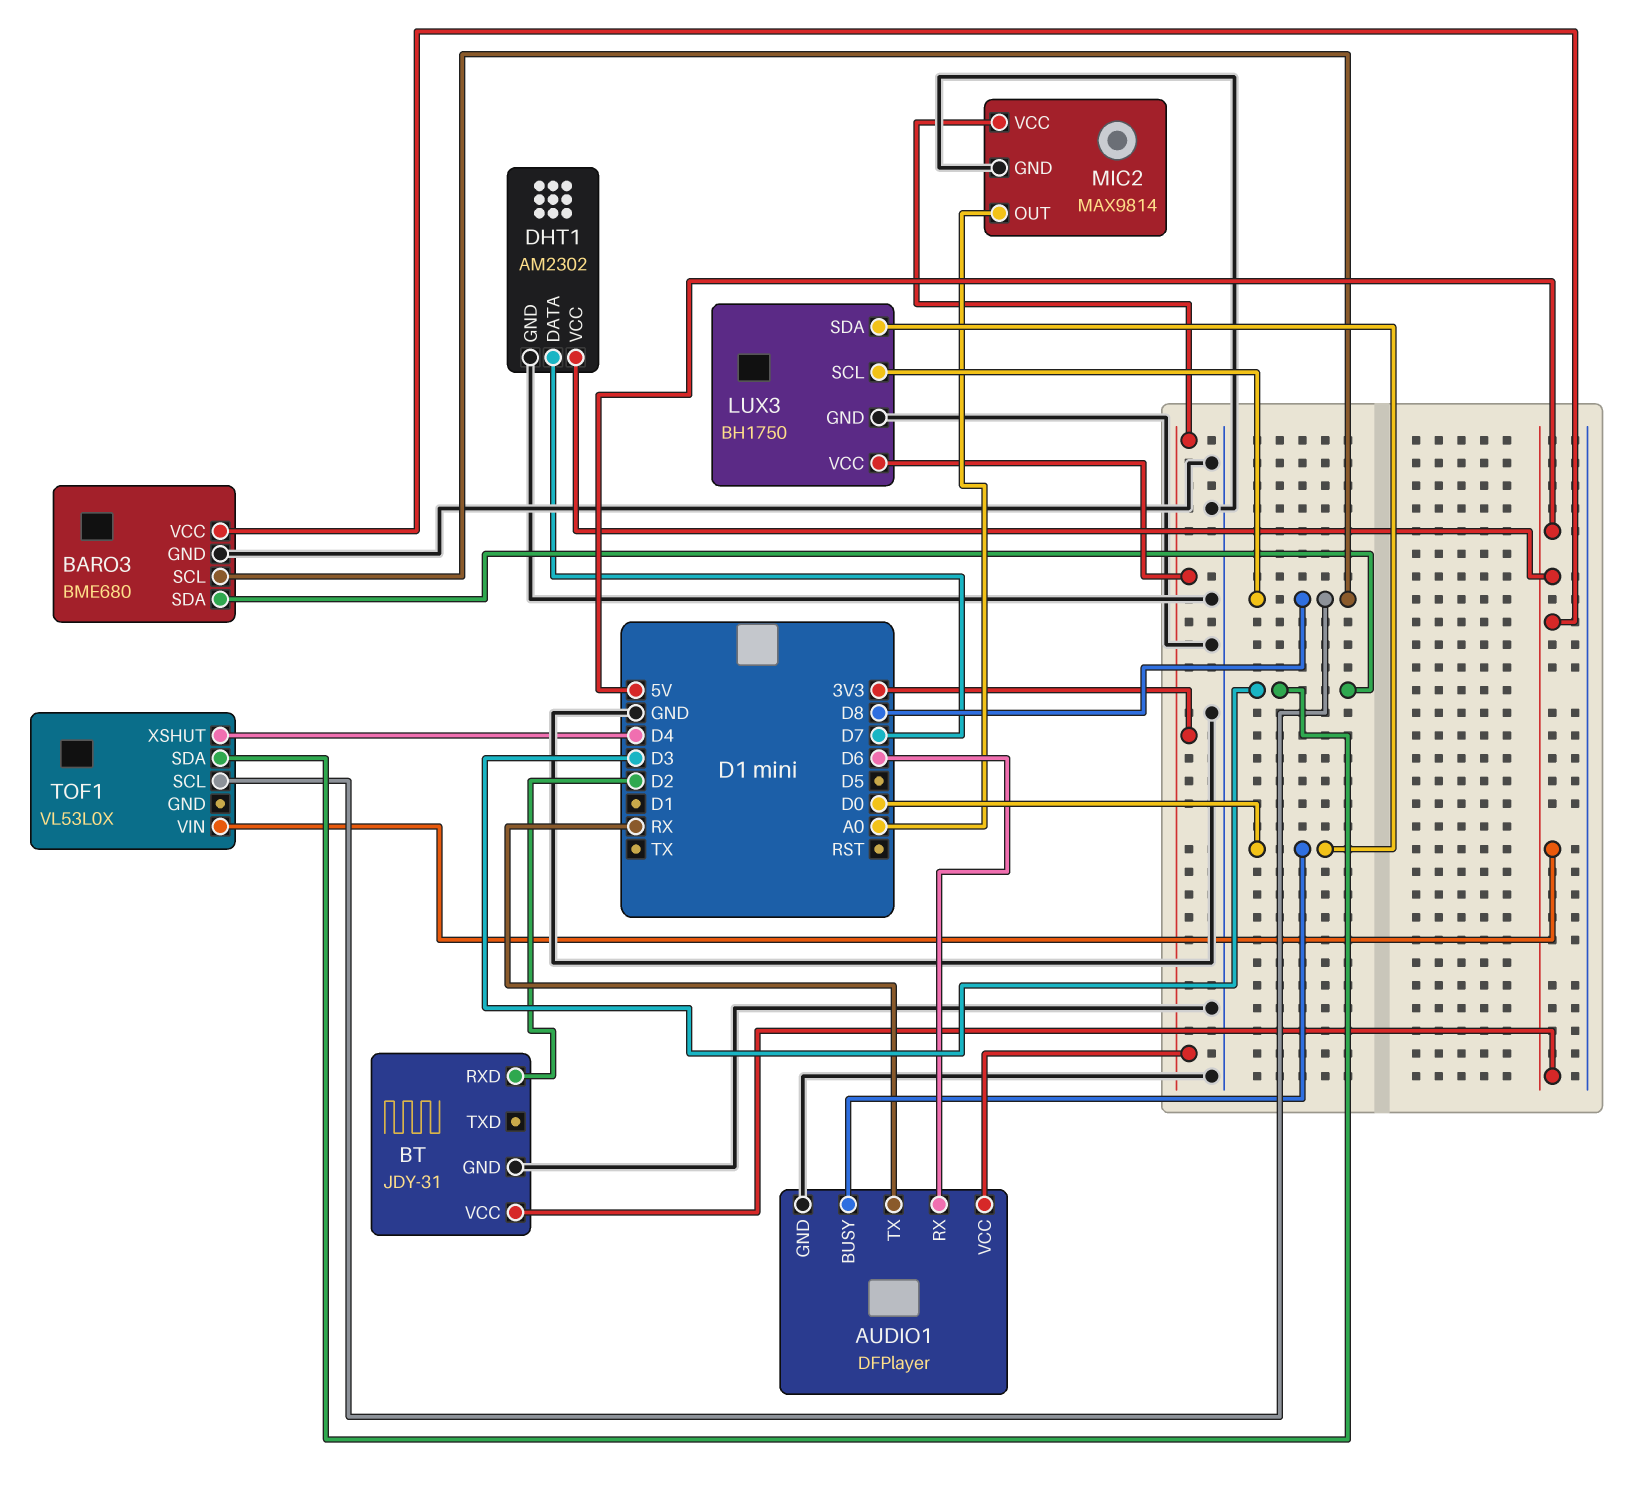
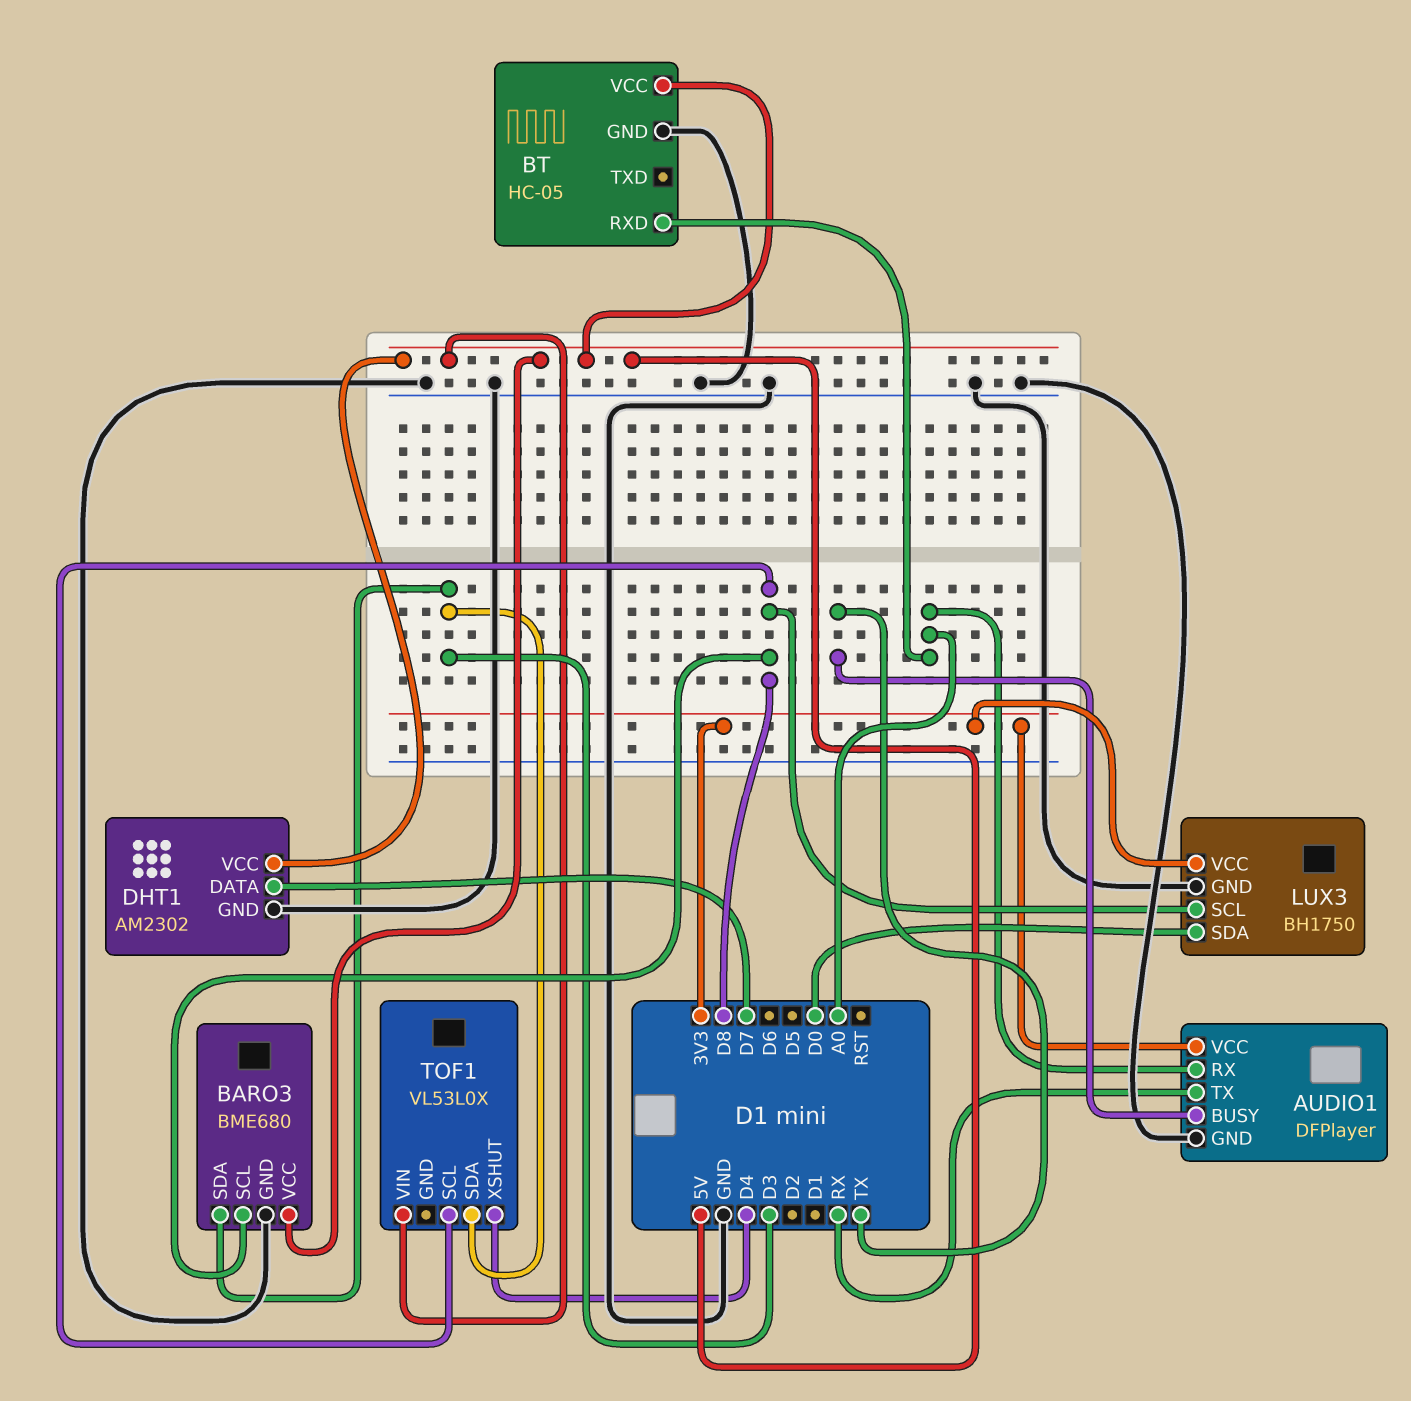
AUDIO1 pin BUSY: D0 -> TX
AUDIO1 pin RX: D6 -> A0
BT: JDY-31 -> HC-05
BT pin RXD: D2 -> A0
MIC2: MAX9814 -> none
MIC2 pin GND: GND -> none
MIC2 pin OUT: A0 -> none
MIC2 pin VCC: 3V3 -> none

